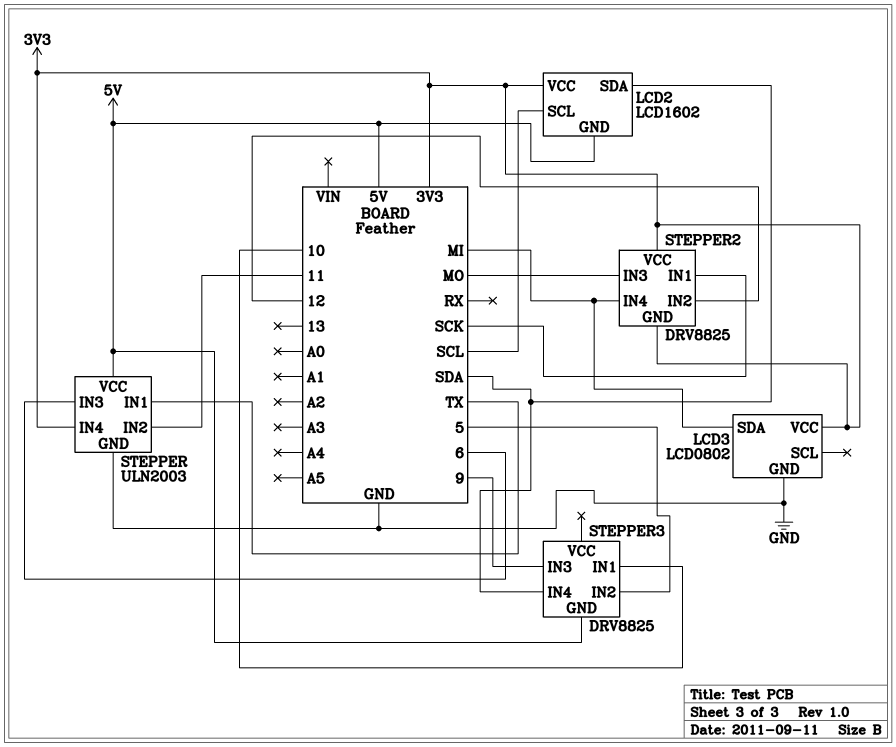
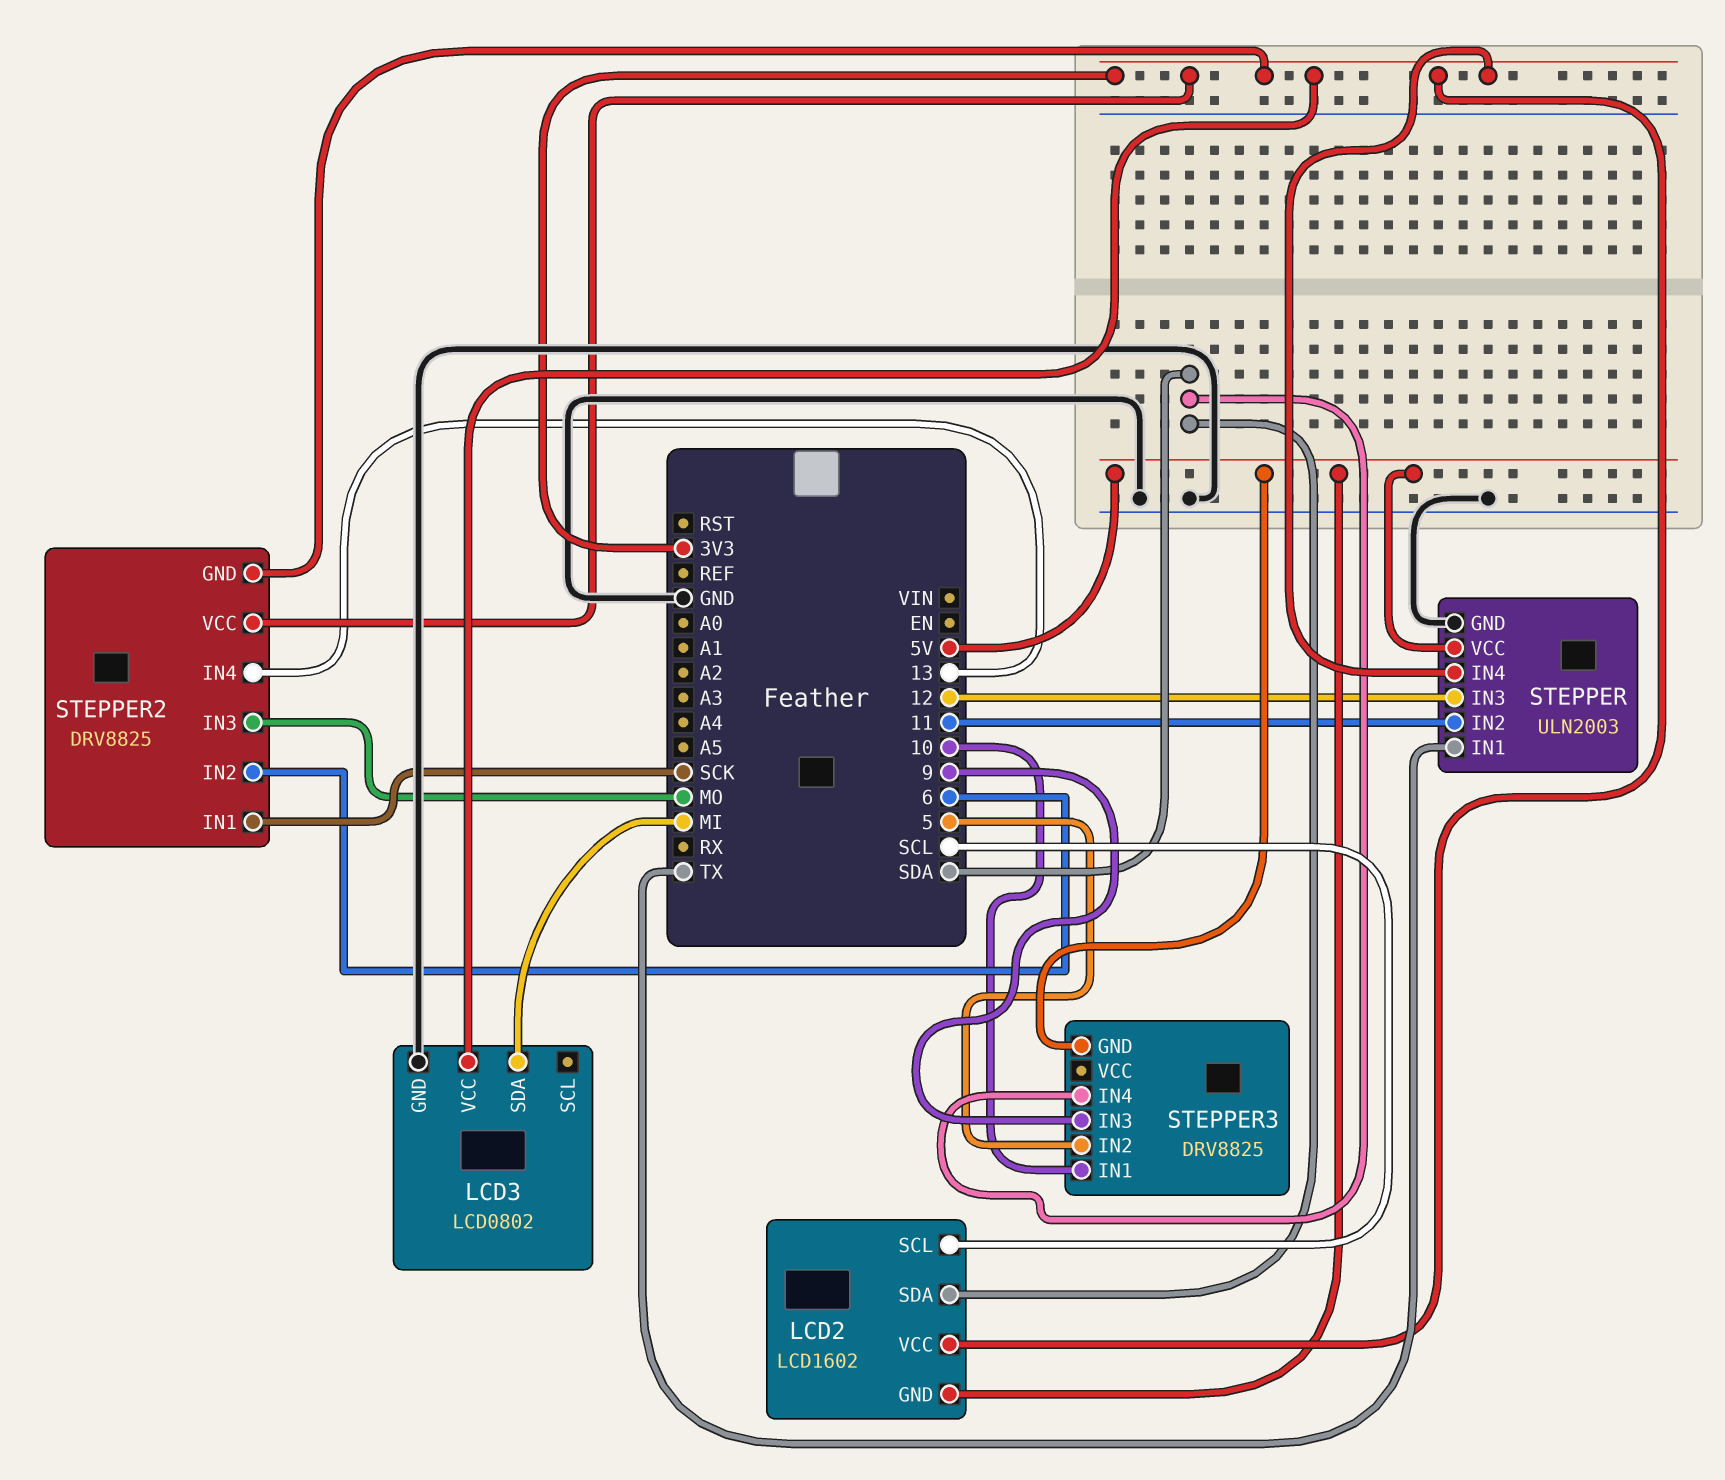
STEPPER pin IN3: 6 -> 12
STEPPER2 pin IN2: 12 -> 6
STEPPER2 pin IN4: MI -> 13

